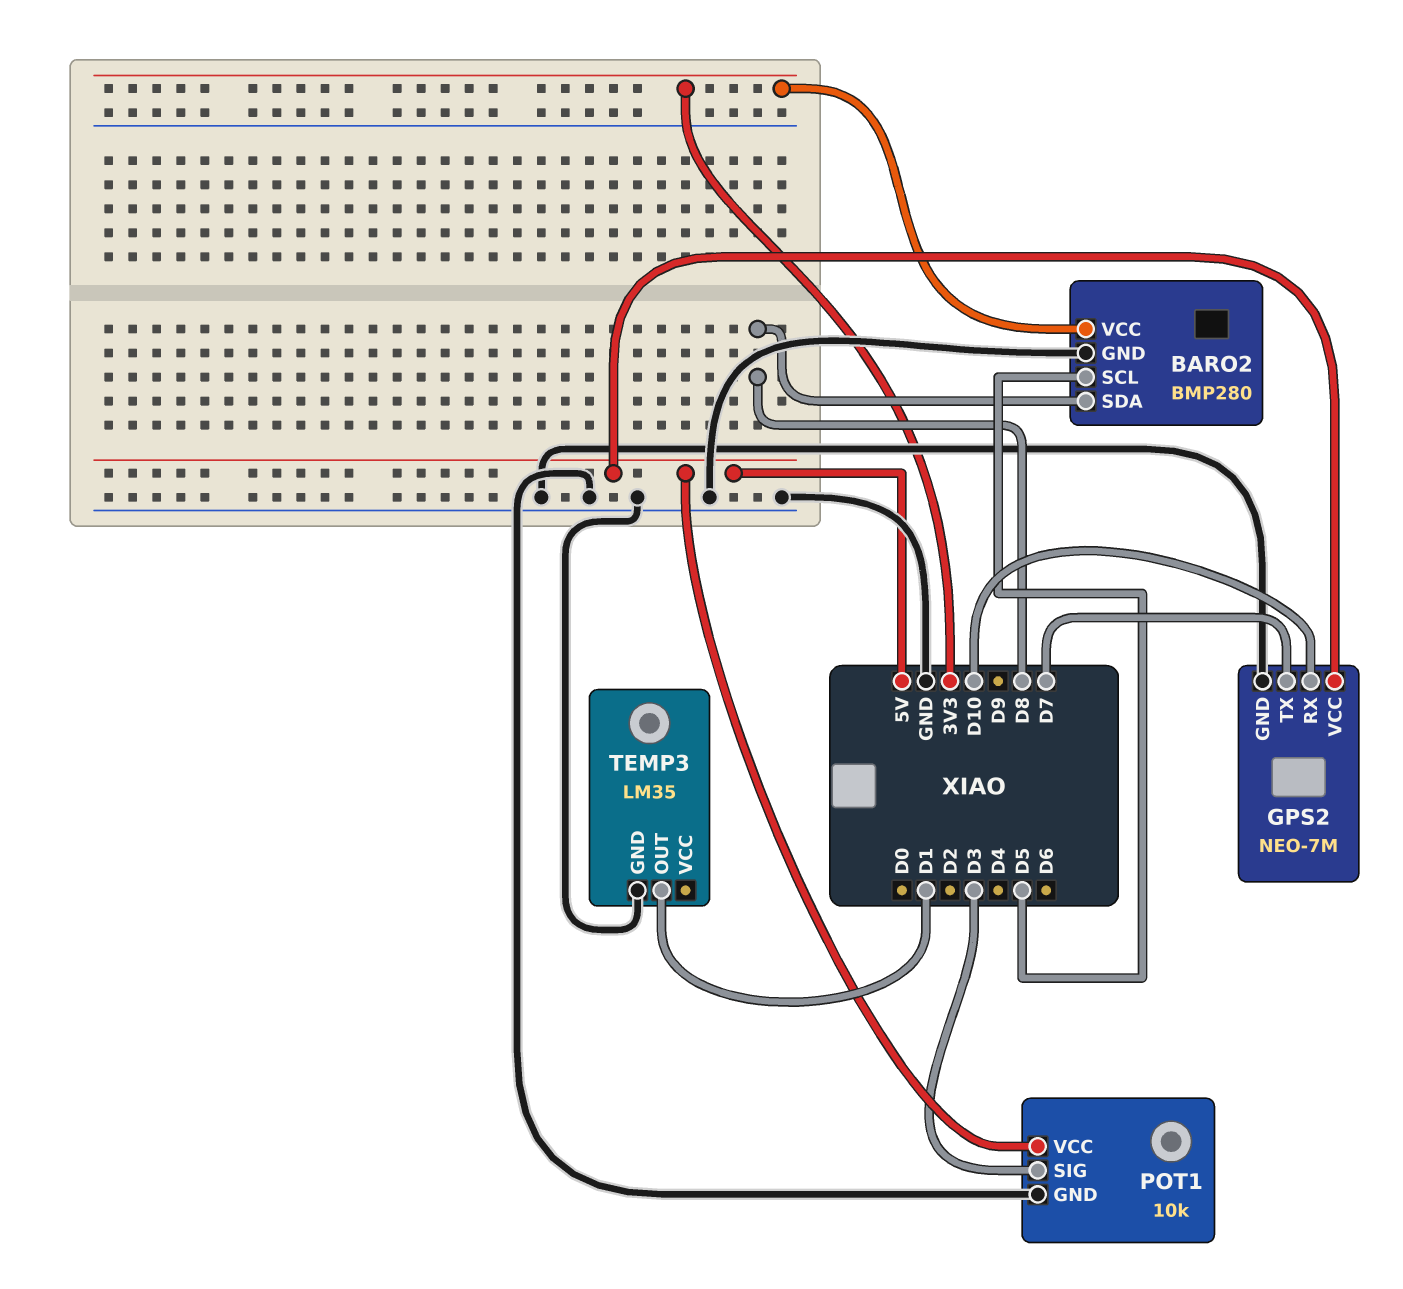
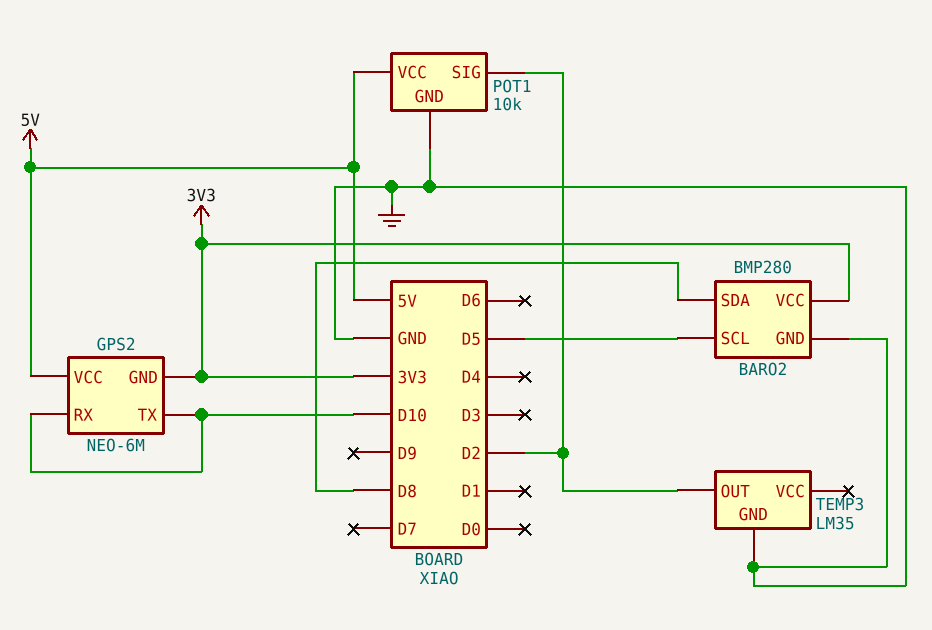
GPS2: NEO-7M -> NEO-6M
GPS2 pin GND: GND -> 3V3
GPS2 pin TX: D7 -> D10
POT1 pin SIG: D3 -> D2
TEMP3 pin OUT: D1 -> D2

